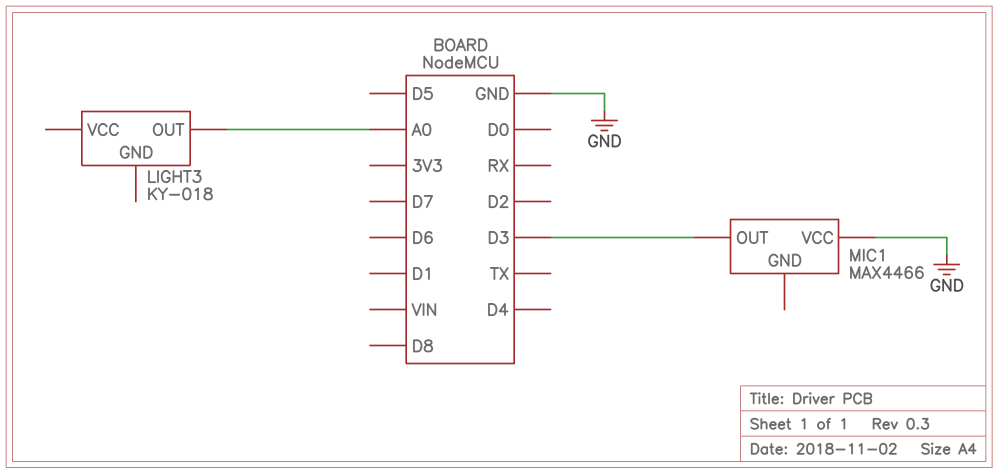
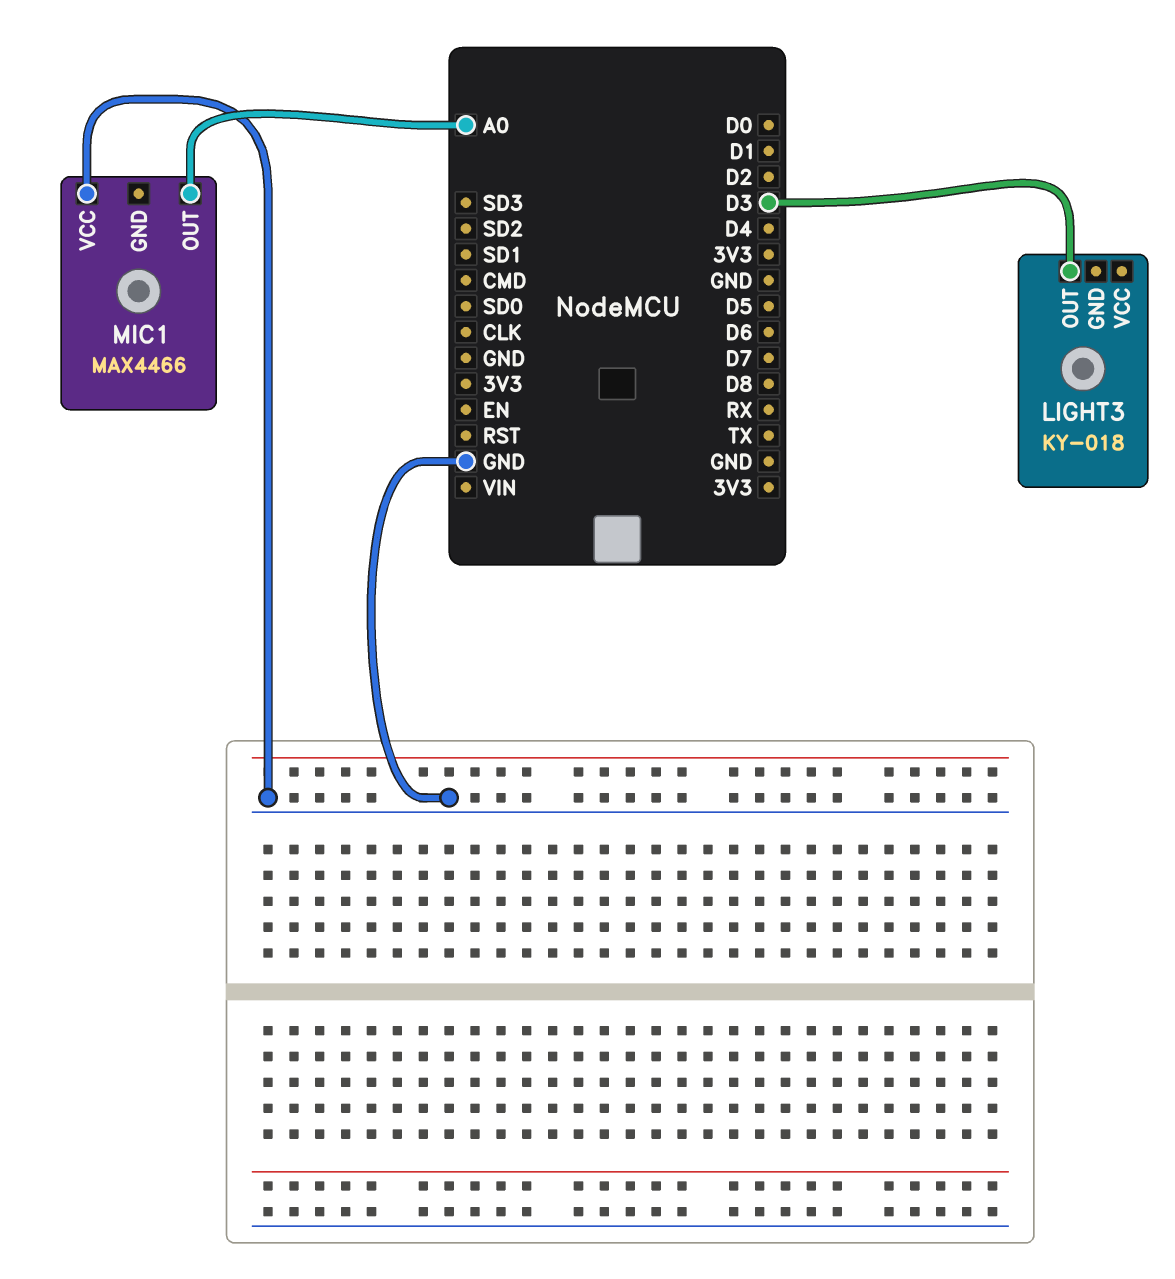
LIGHT3 pin OUT: A0 -> D3
MIC1 pin OUT: D3 -> A0

